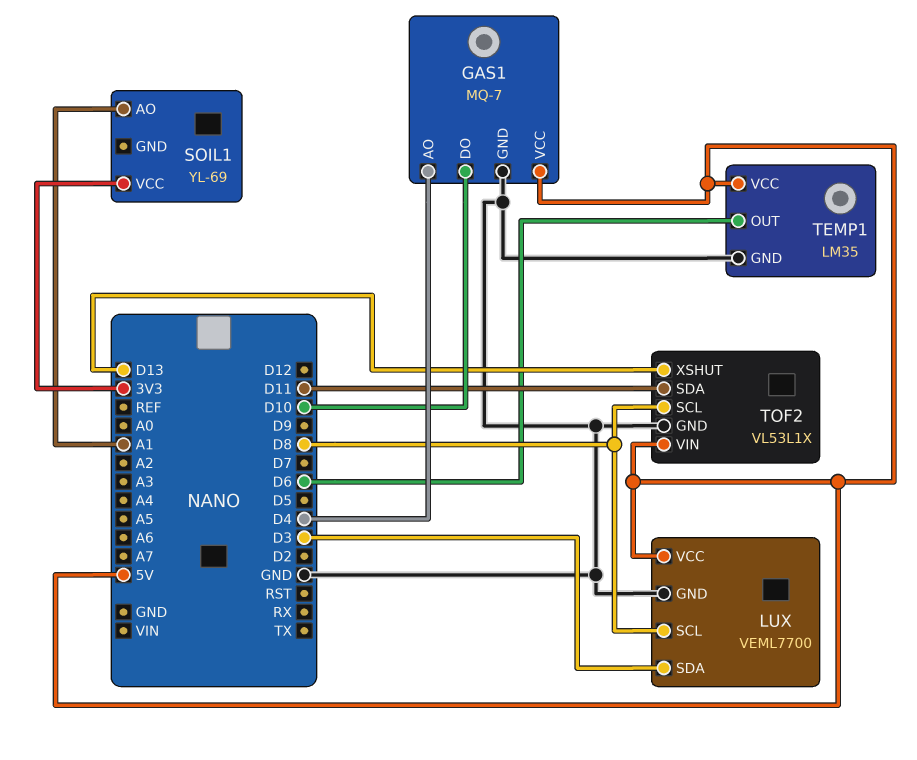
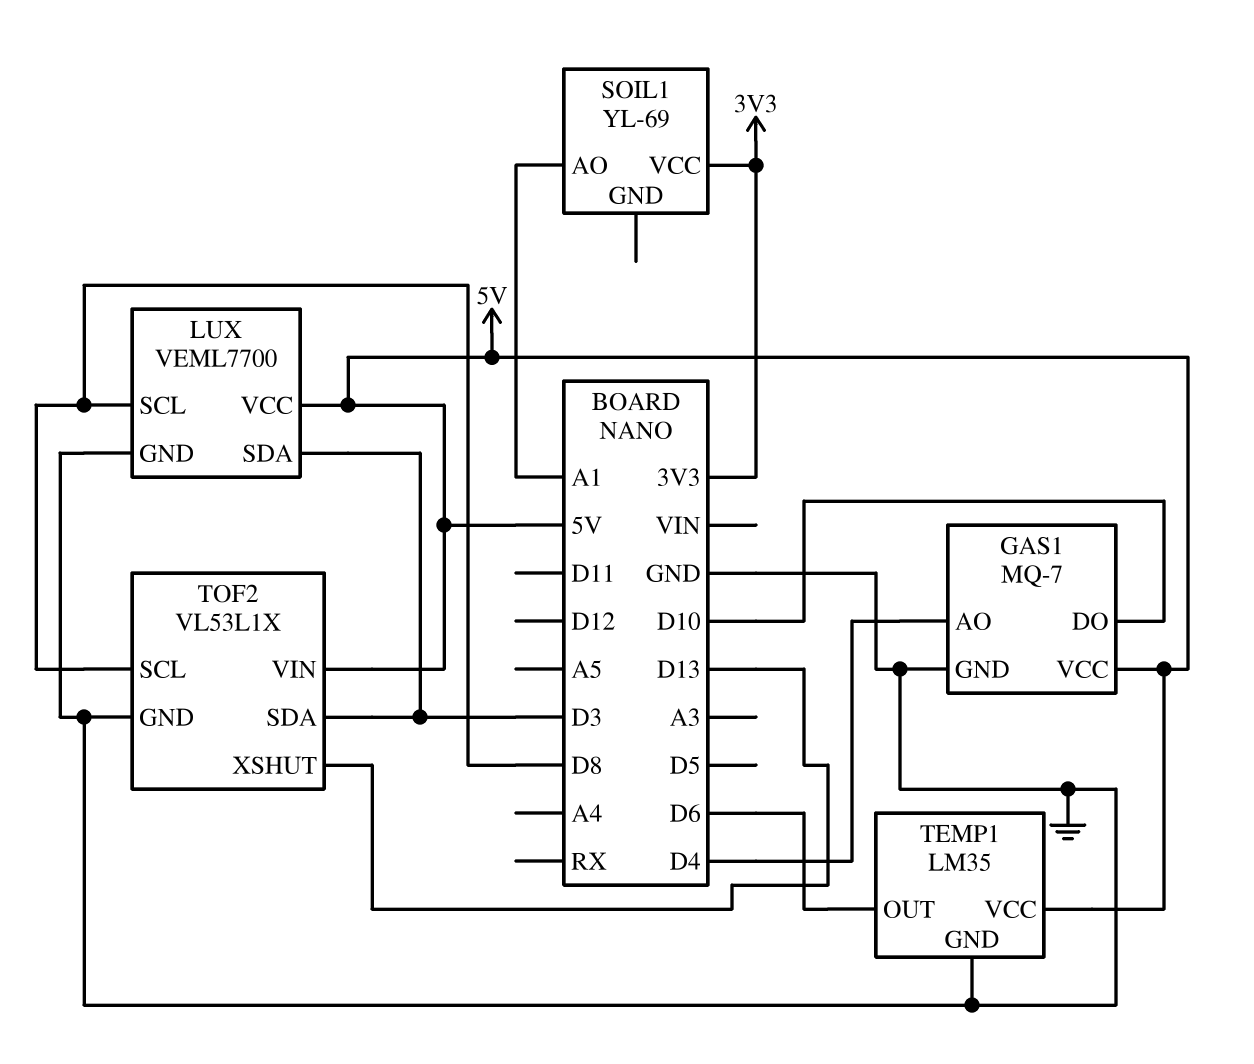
TOF2 pin SDA: D11 -> D3

